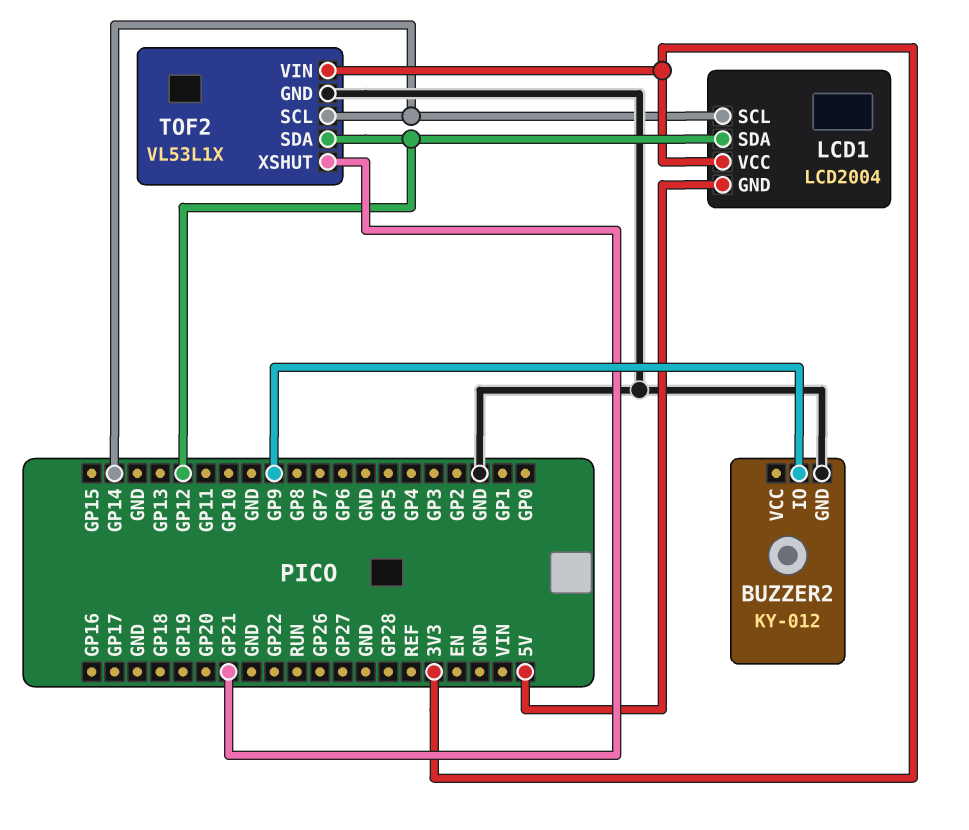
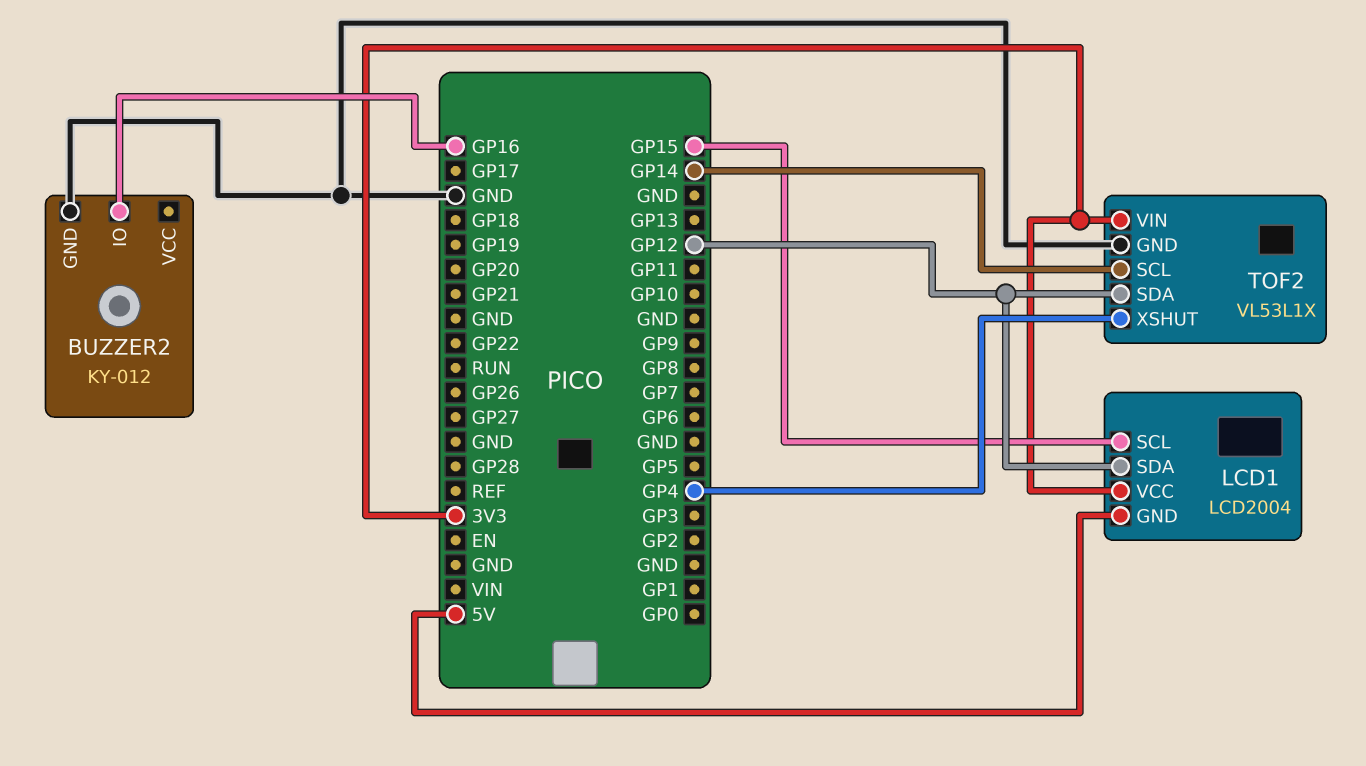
BUZZER2 pin IO: GP9 -> GP16
LCD1 pin SCL: GP14 -> GP15
TOF2 pin XSHUT: GP21 -> GP4

